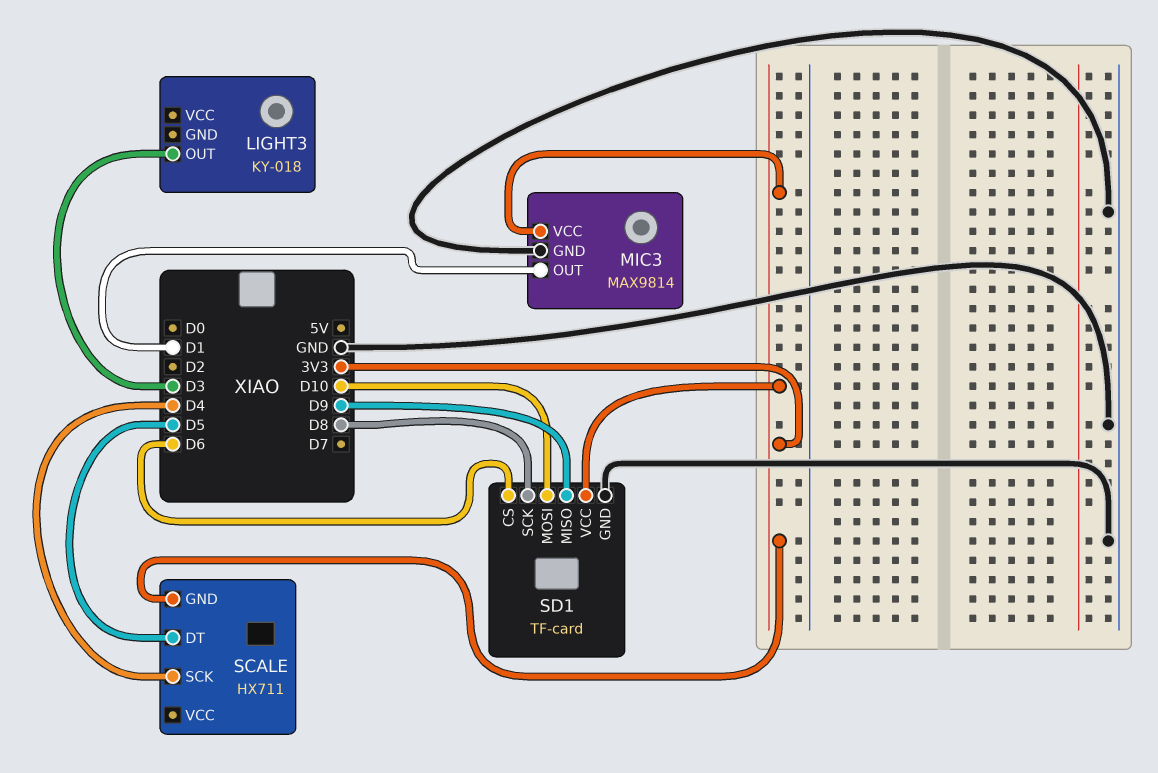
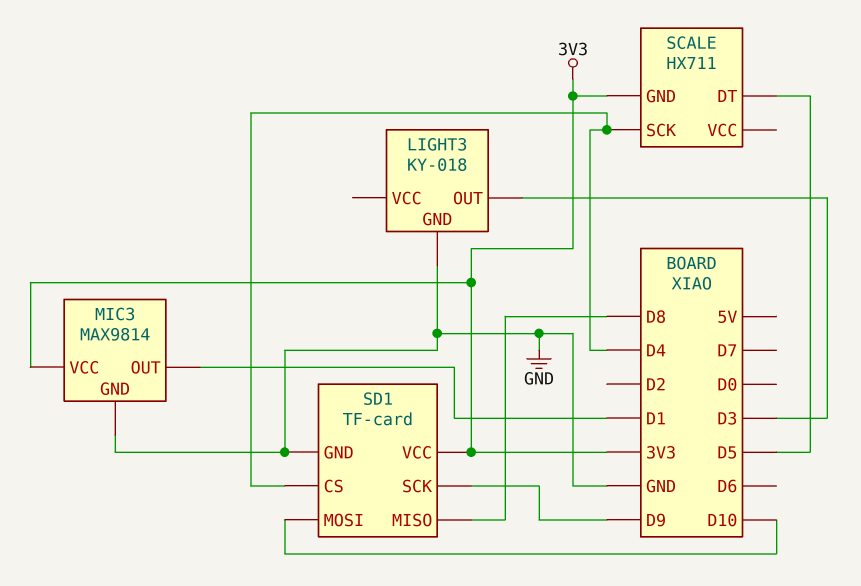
LIGHT3 pin GND: none -> GND
SD1 pin CS: D6 -> D4
SD1 pin MISO: D9 -> D8
SD1 pin SCK: D8 -> D9

